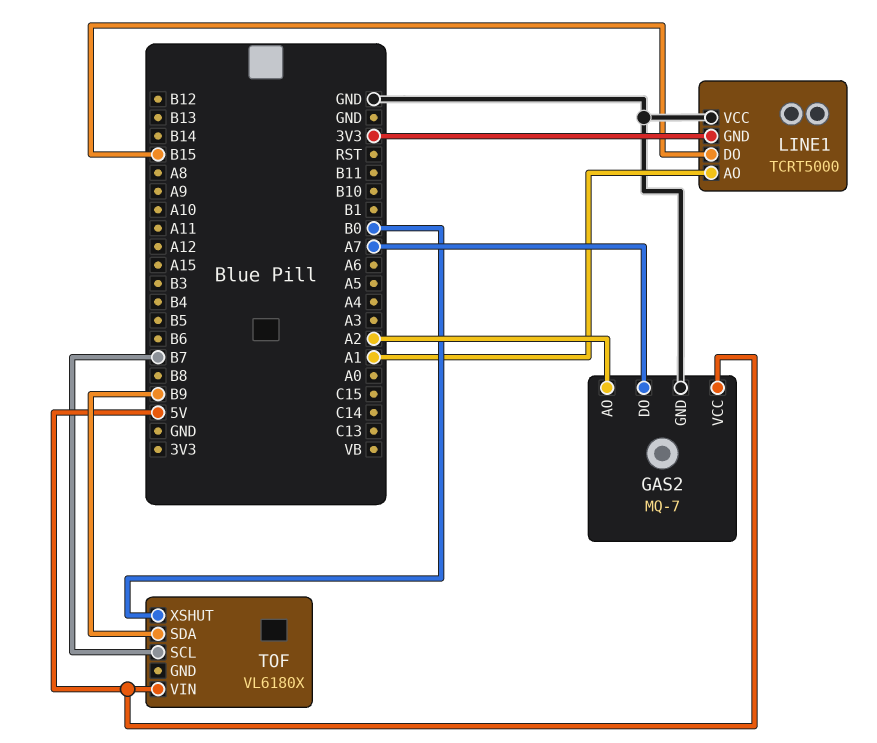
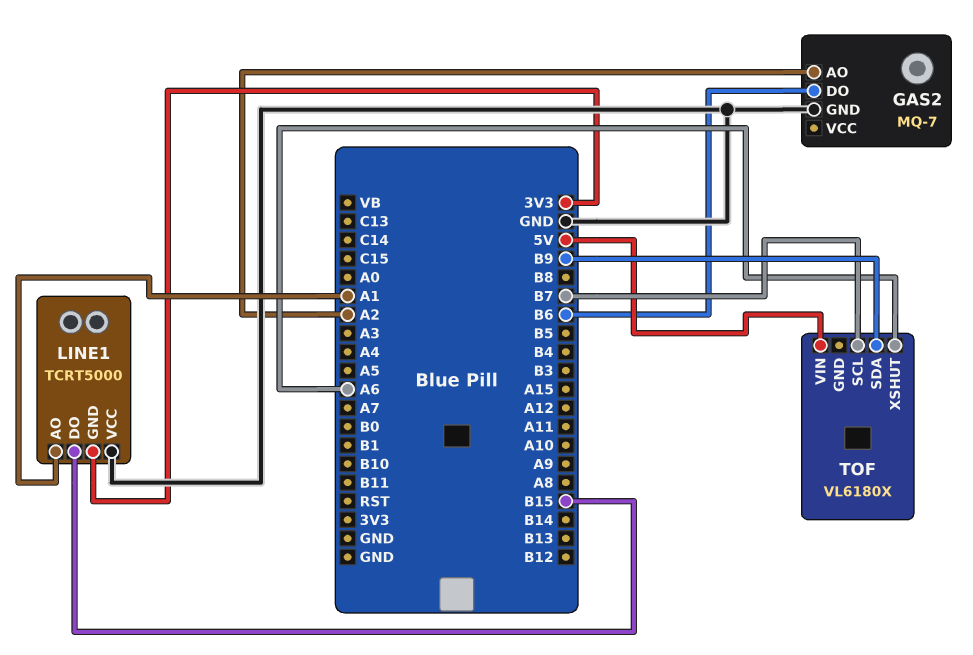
GAS2 pin DO: A7 -> B6
GAS2 pin VCC: 5V -> none
TOF pin XSHUT: B0 -> A6

